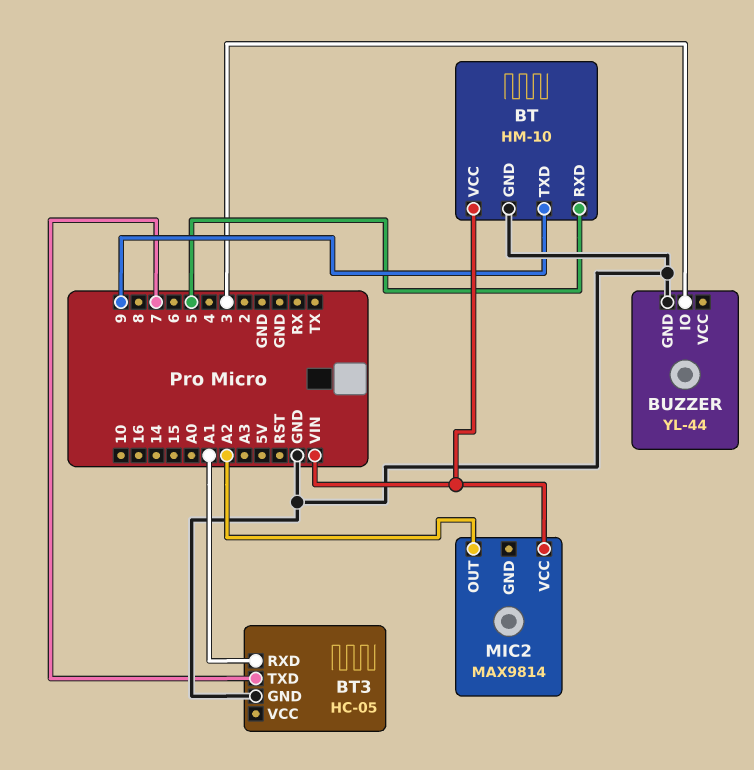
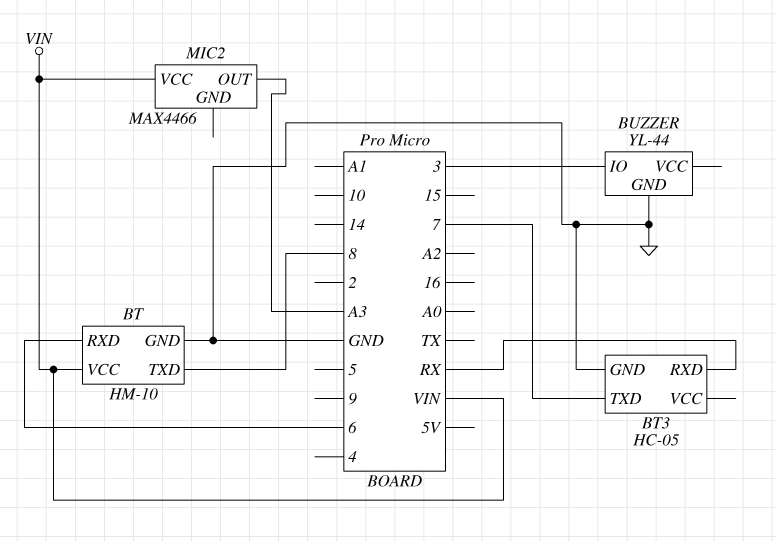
BT pin RXD: 5 -> 6
BT pin TXD: 9 -> 8
BT3 pin RXD: A1 -> RX
MIC2: MAX9814 -> MAX4466
MIC2 pin OUT: A2 -> A3

